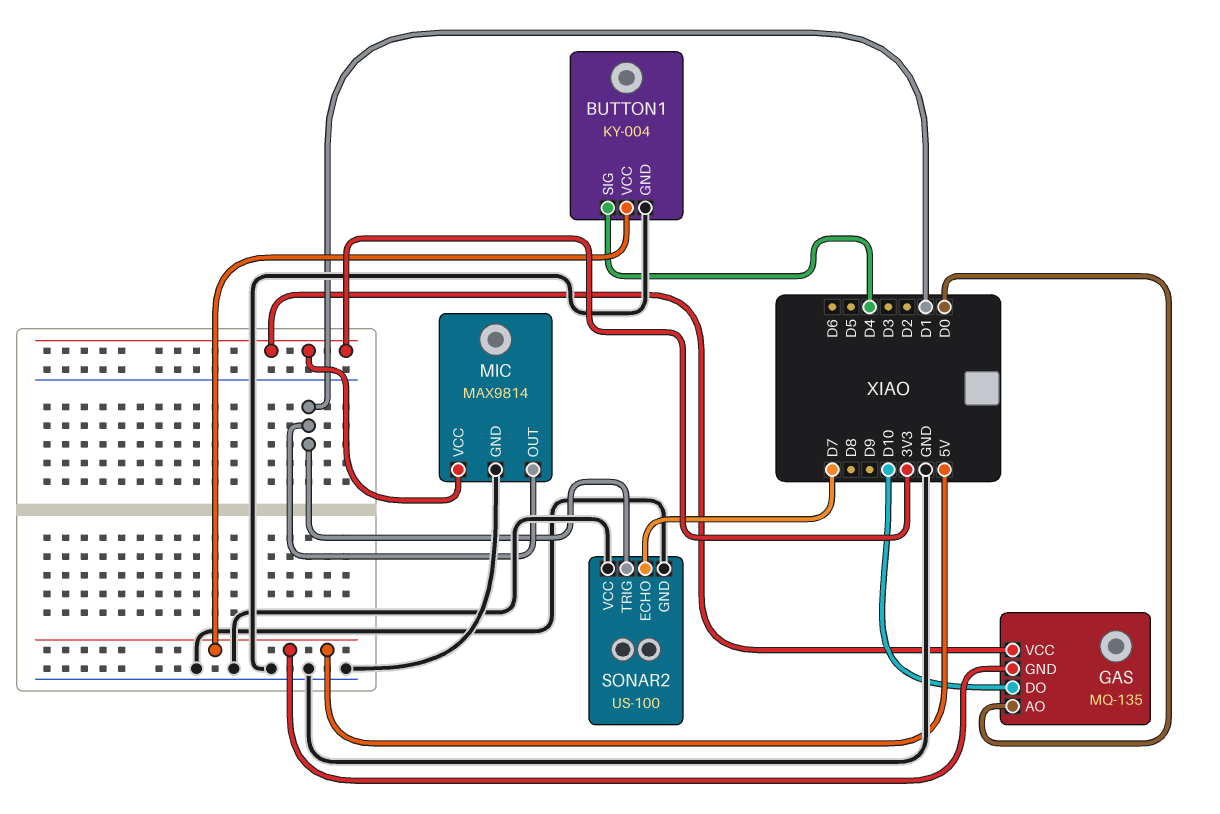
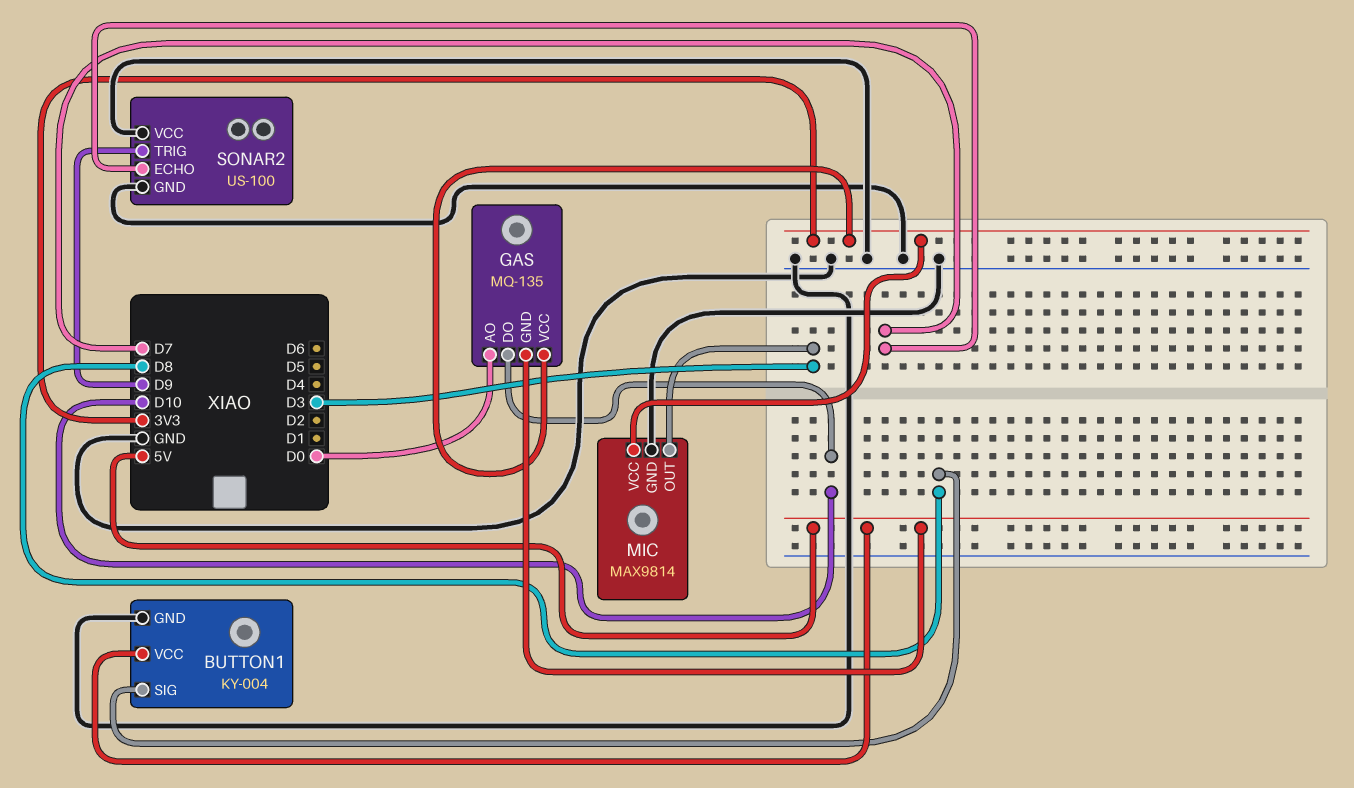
BUTTON1 pin SIG: D4 -> D8
MIC pin OUT: D1 -> D3
SONAR2 pin TRIG: D1 -> D9

